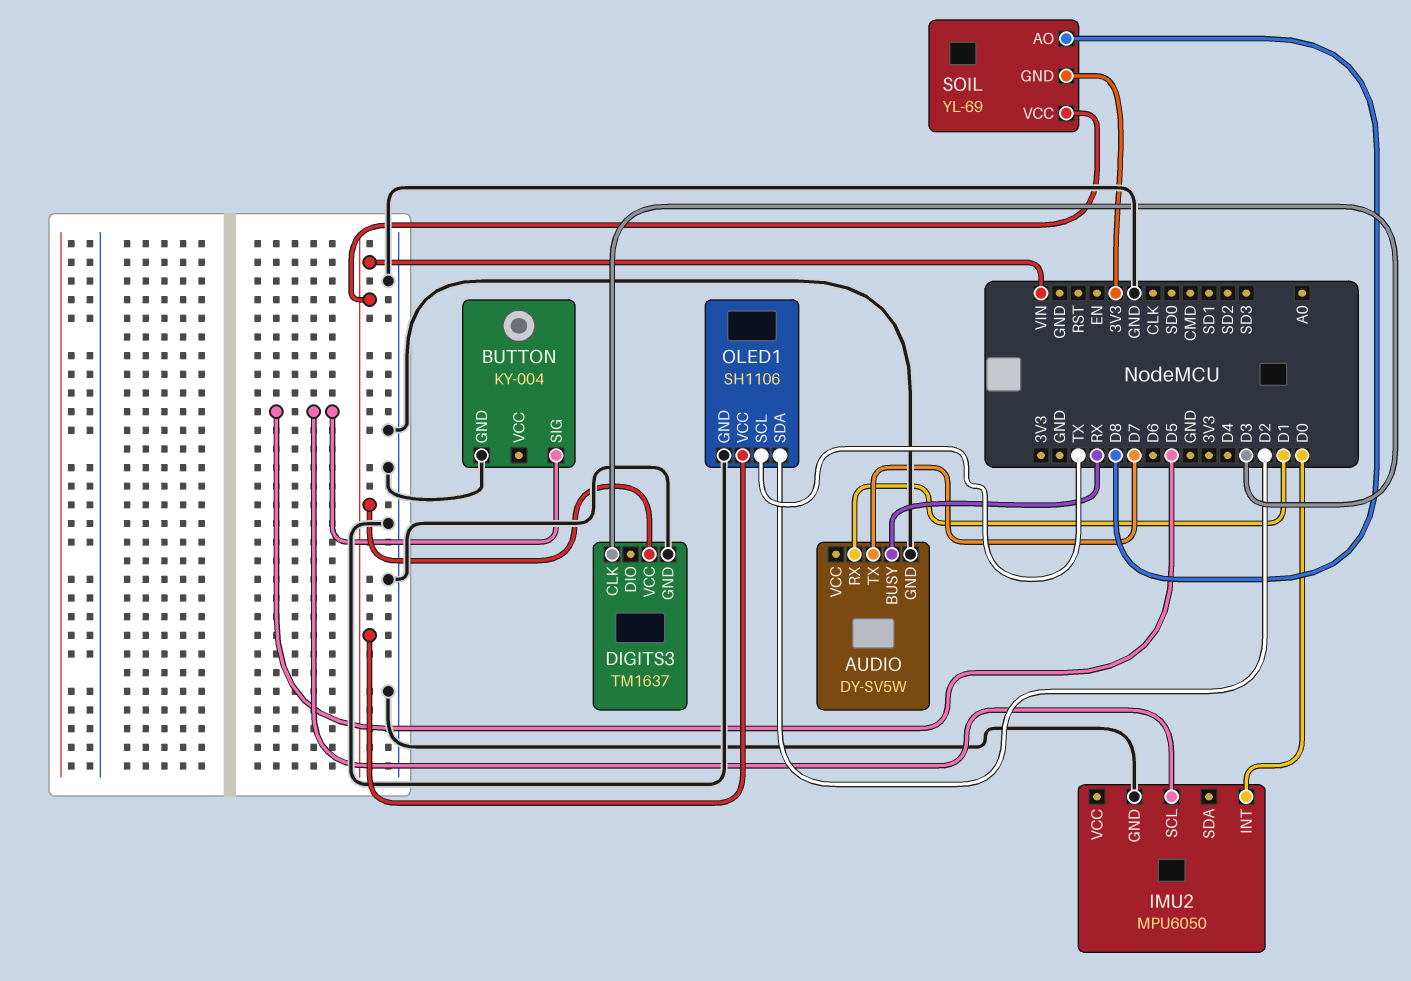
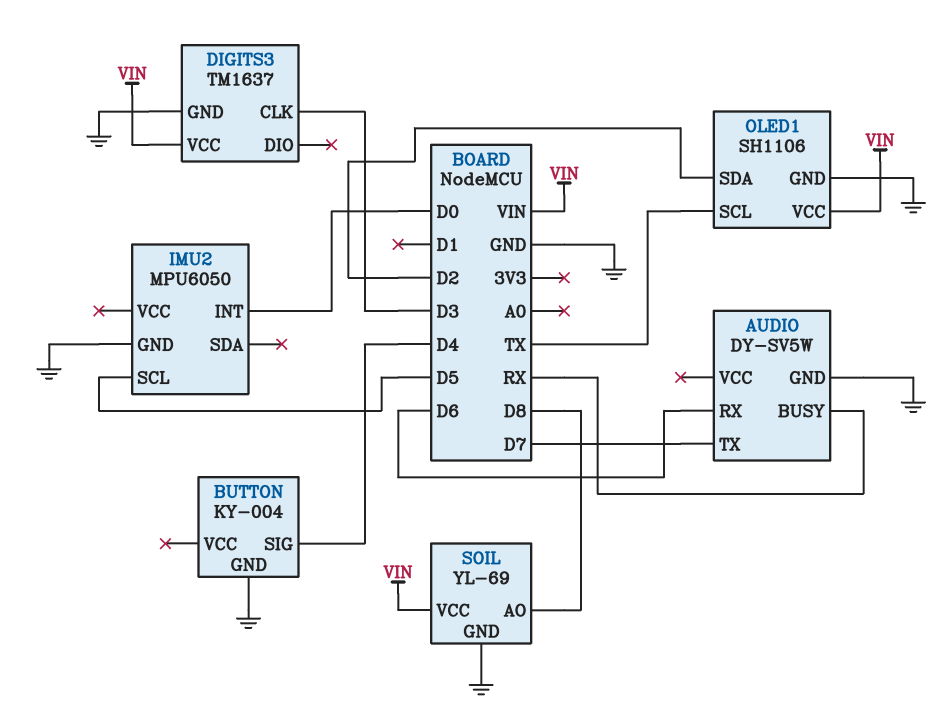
AUDIO pin RX: D1 -> D6
BUTTON pin SIG: D5 -> D4
SOIL pin GND: 3V3 -> GND

